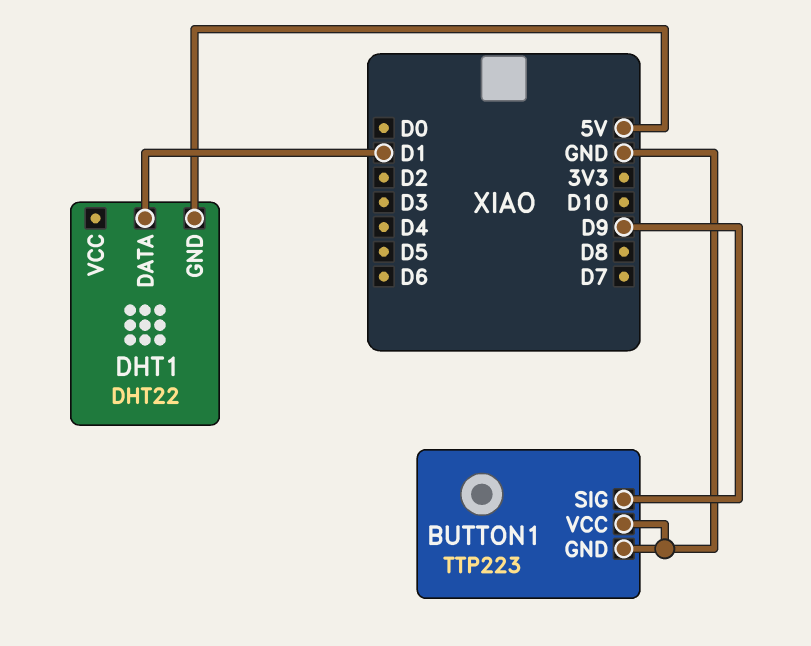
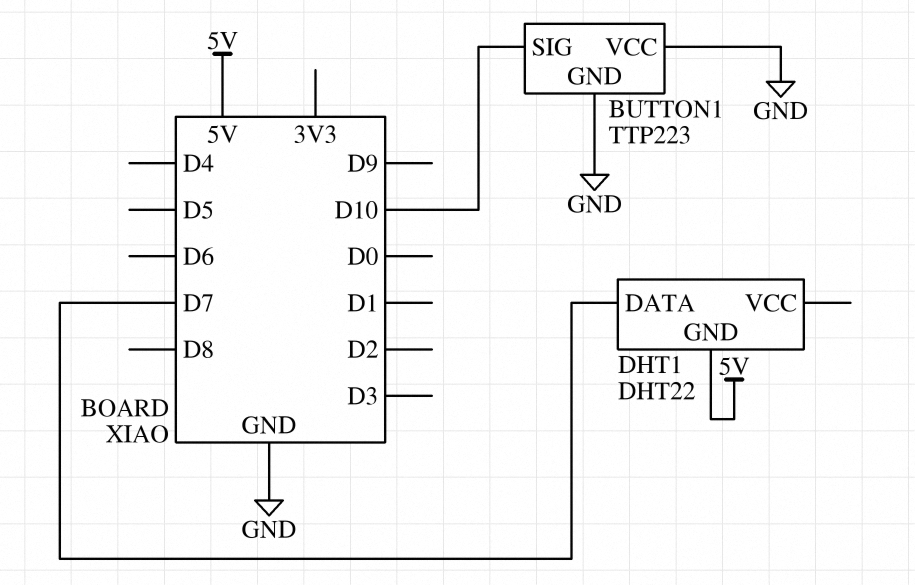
BUTTON1 pin SIG: D9 -> D10
DHT1 pin DATA: D1 -> D7

